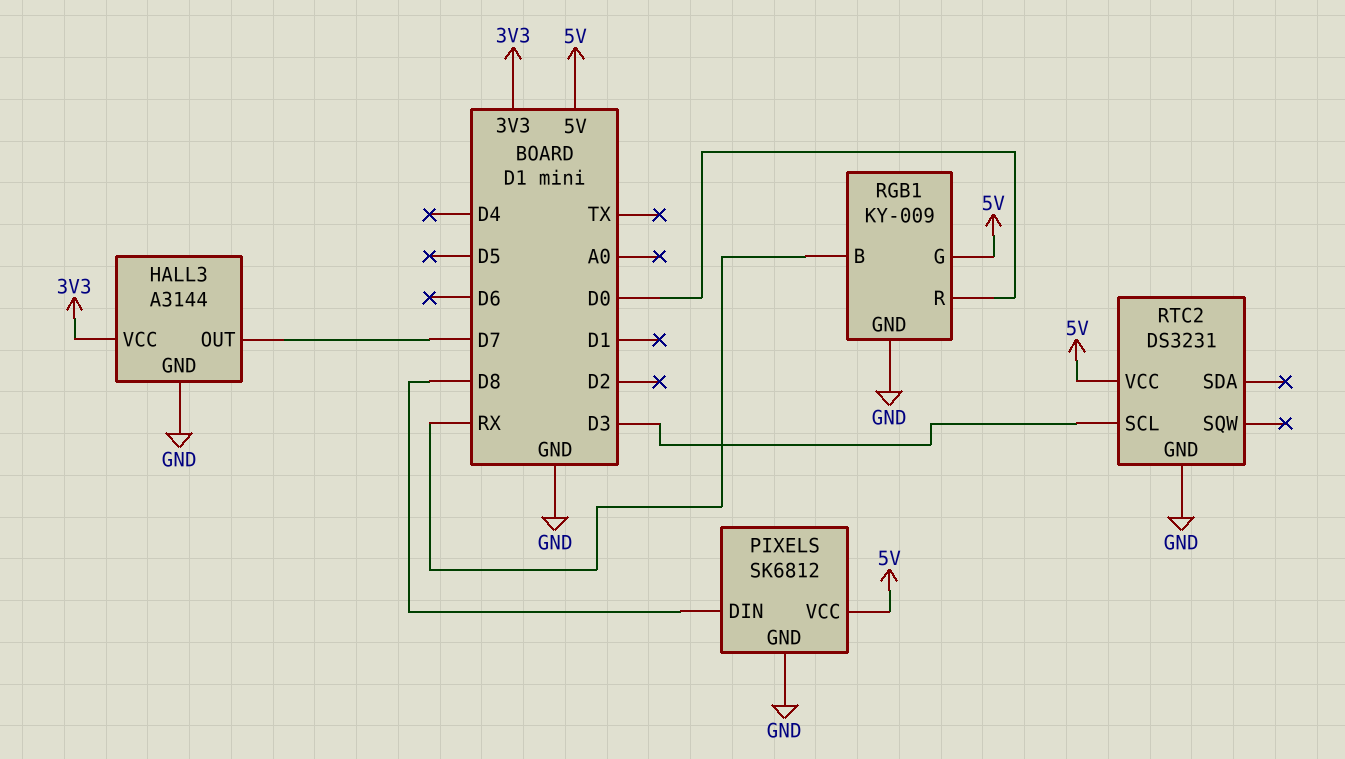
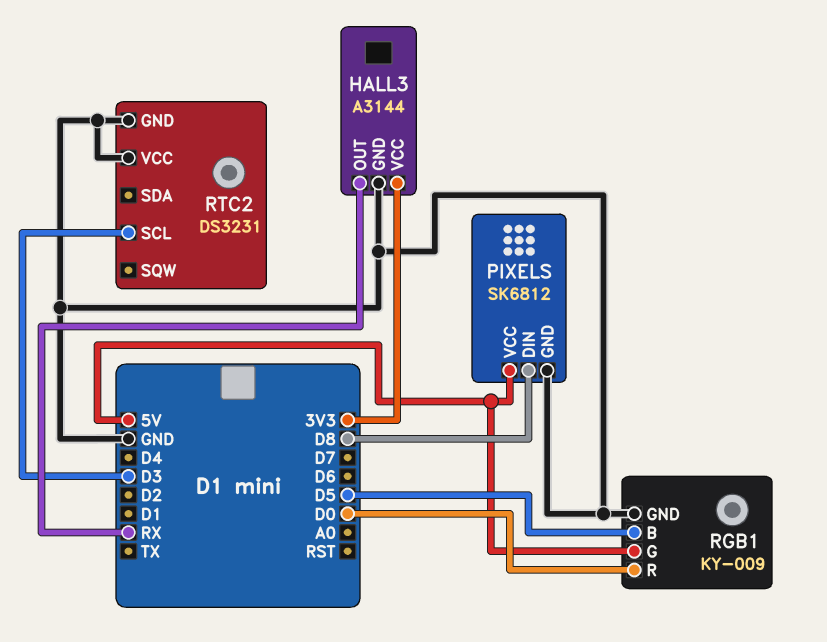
HALL3 pin OUT: D7 -> RX
RGB1 pin B: RX -> D5
RTC2 pin VCC: 5V -> GND

